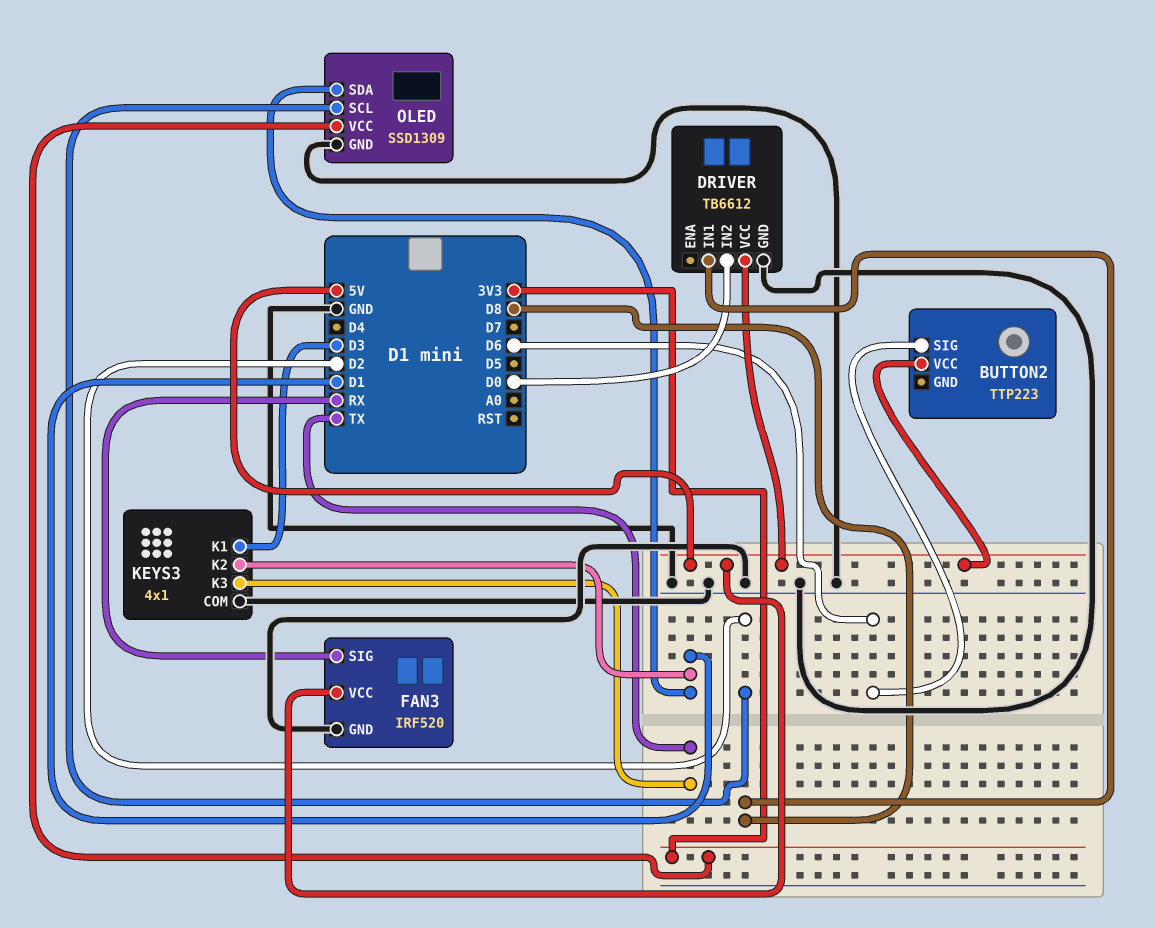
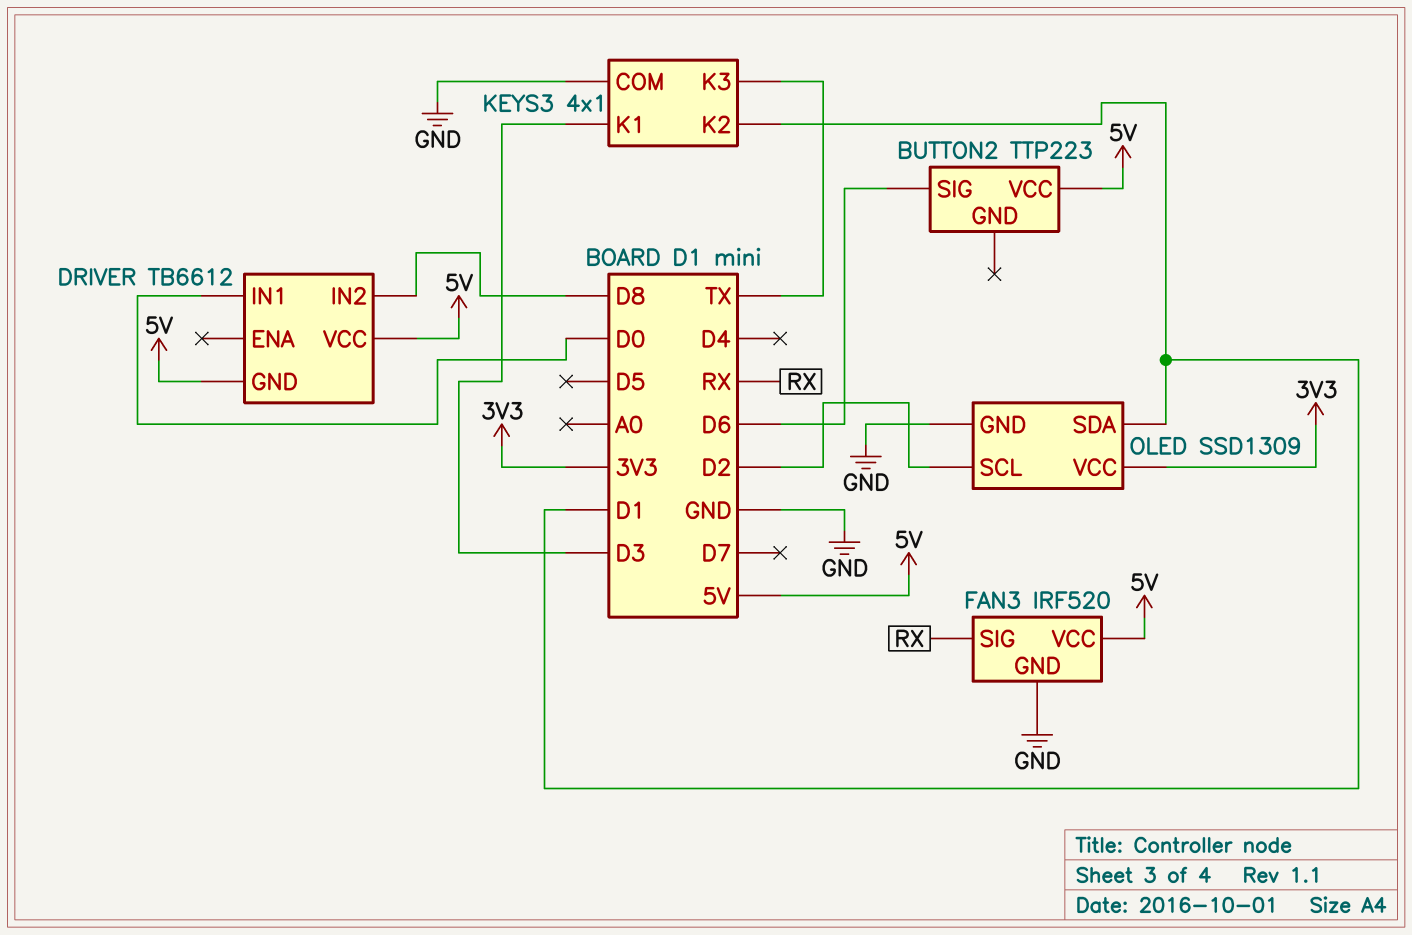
DRIVER pin GND: GND -> 5V
DRIVER pin IN1: D8 -> D0
DRIVER pin IN2: D0 -> D8

